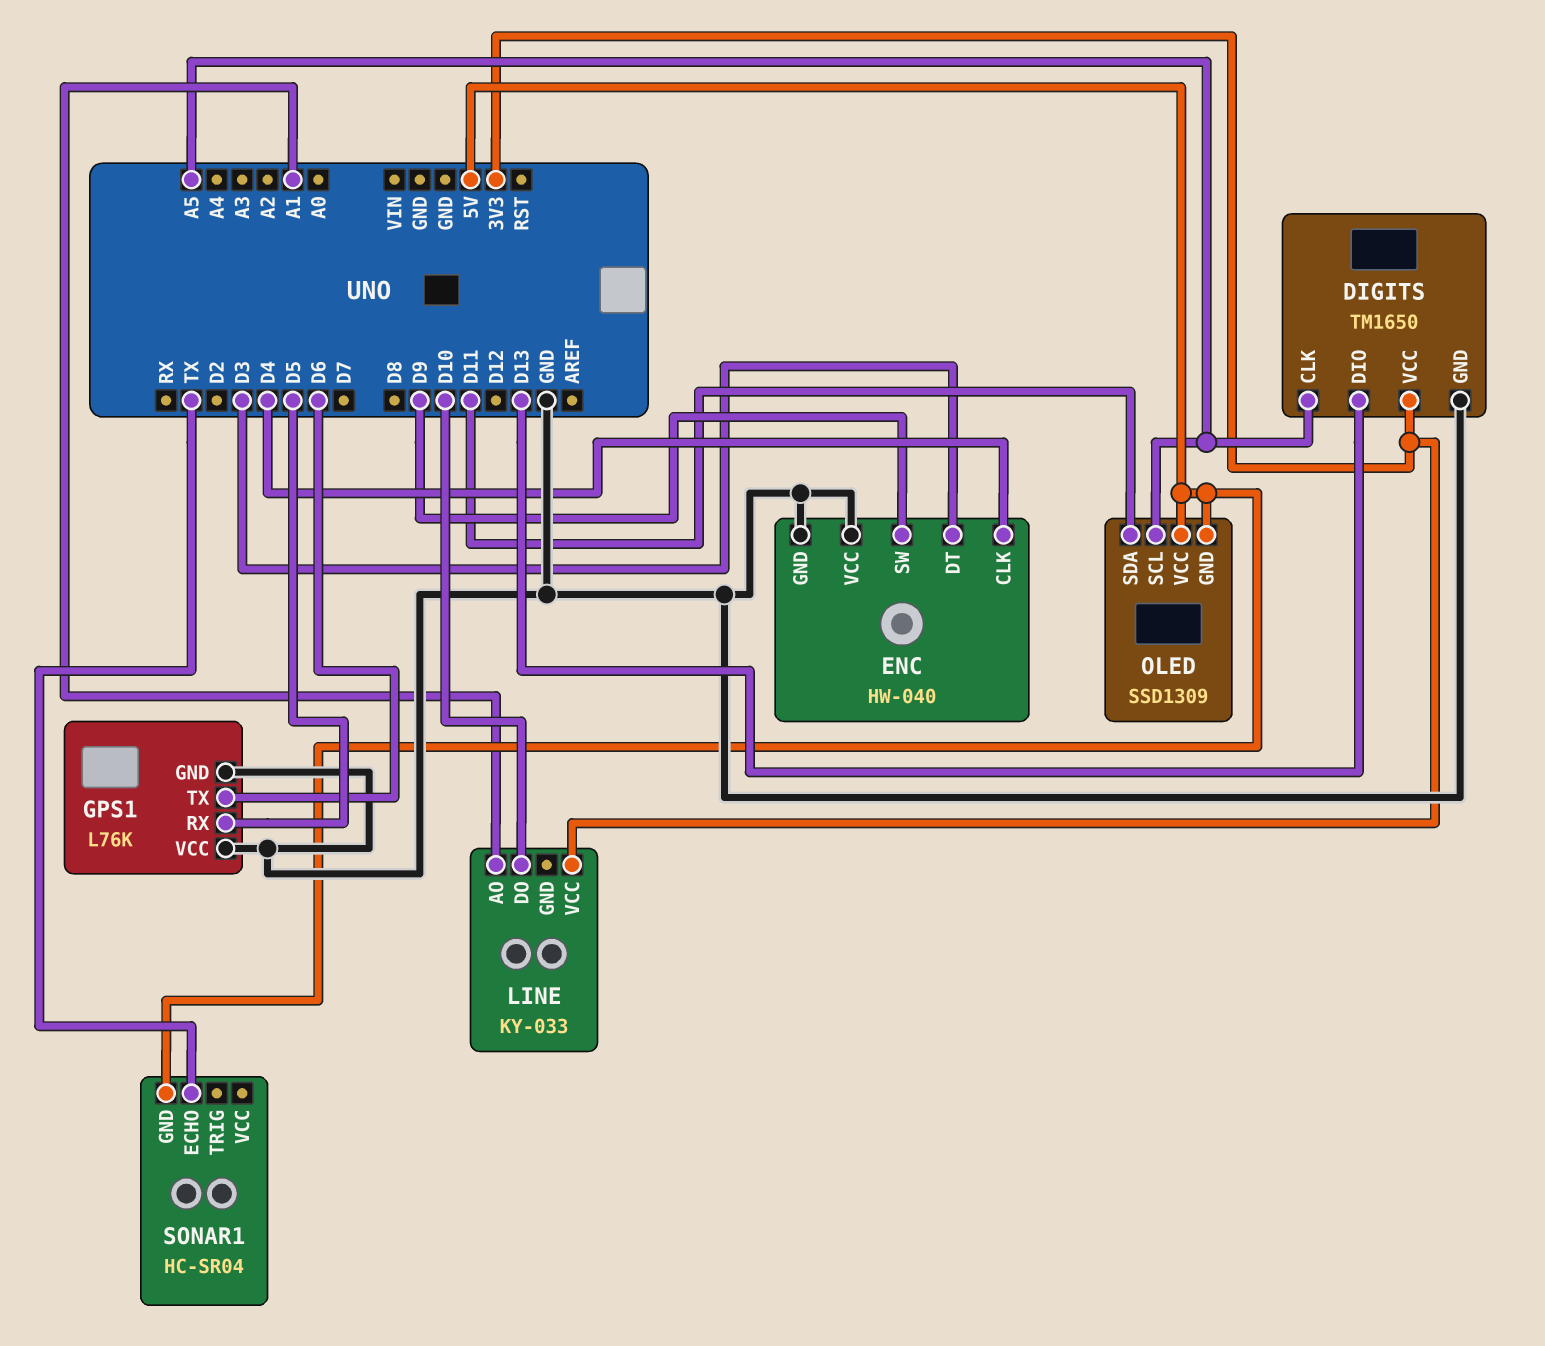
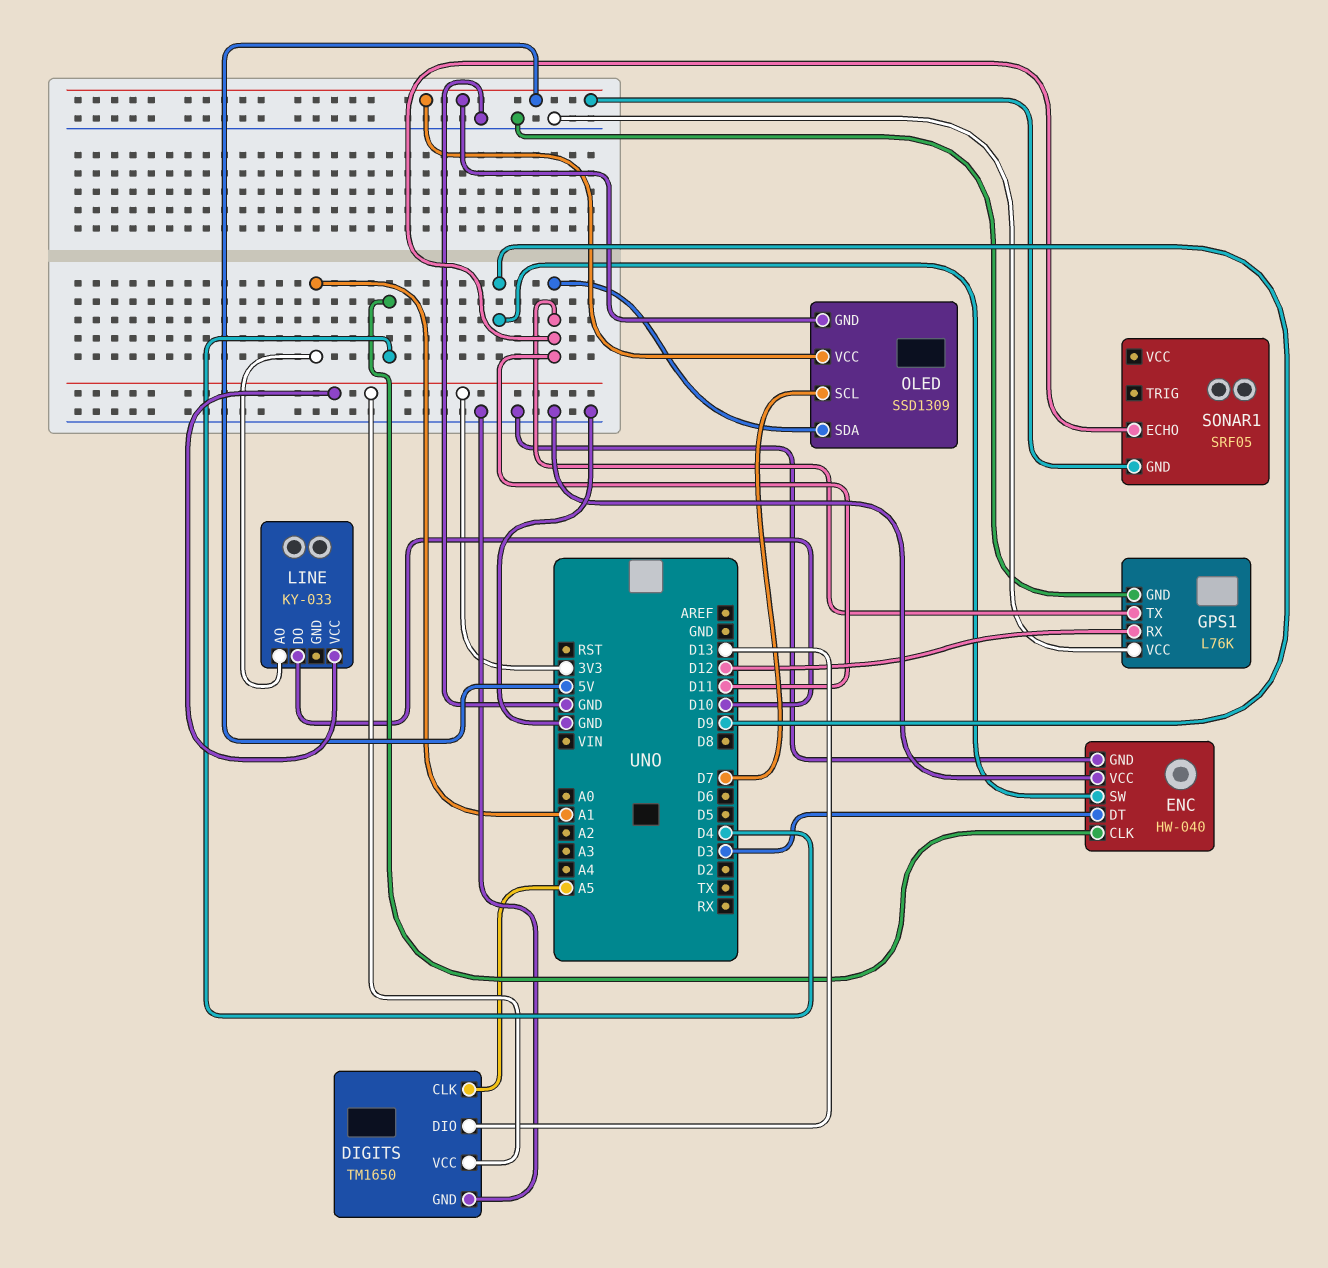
GPS1 pin RX: D5 -> D12
GPS1 pin TX: D6 -> D11
OLED pin SCL: A5 -> D7
SONAR1: HC-SR04 -> SRF05
SONAR1 pin ECHO: TX -> D11

